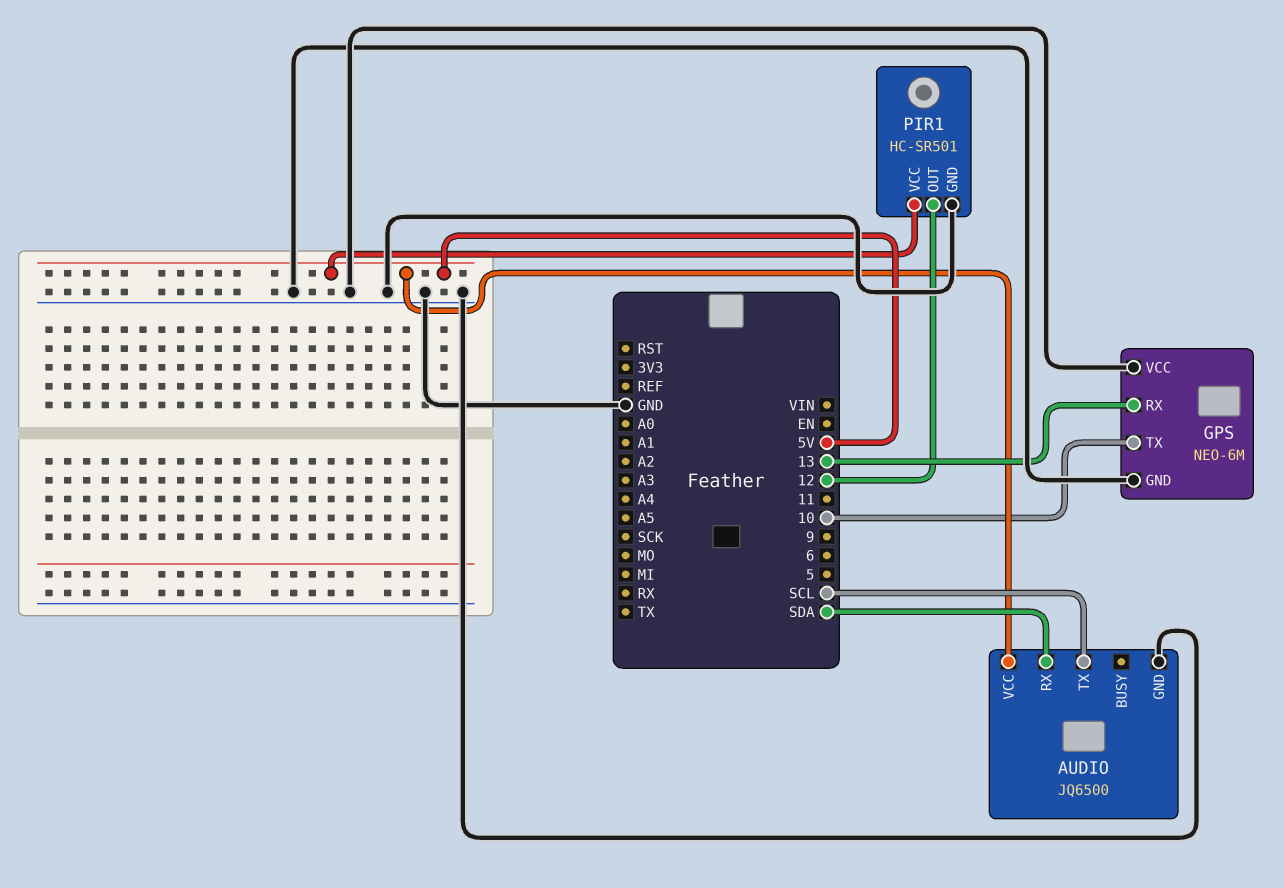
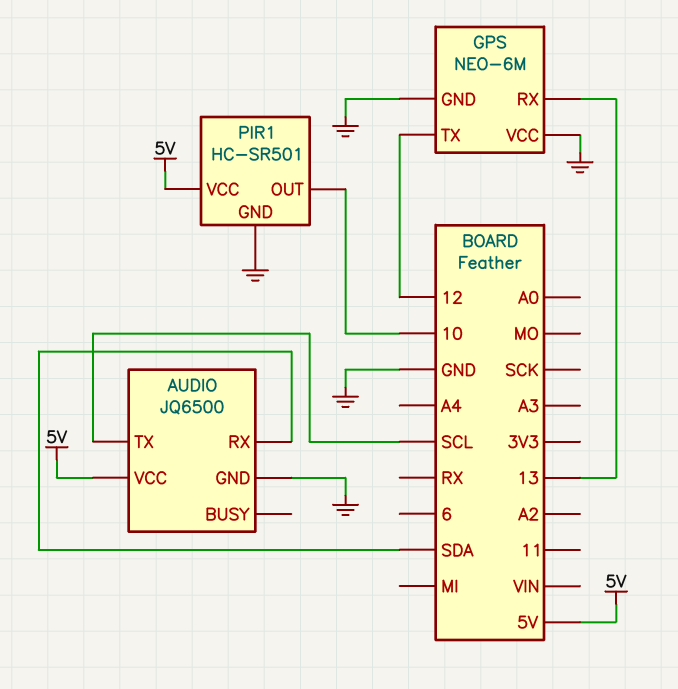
GPS pin TX: 10 -> 12
PIR1 pin OUT: 12 -> 10

